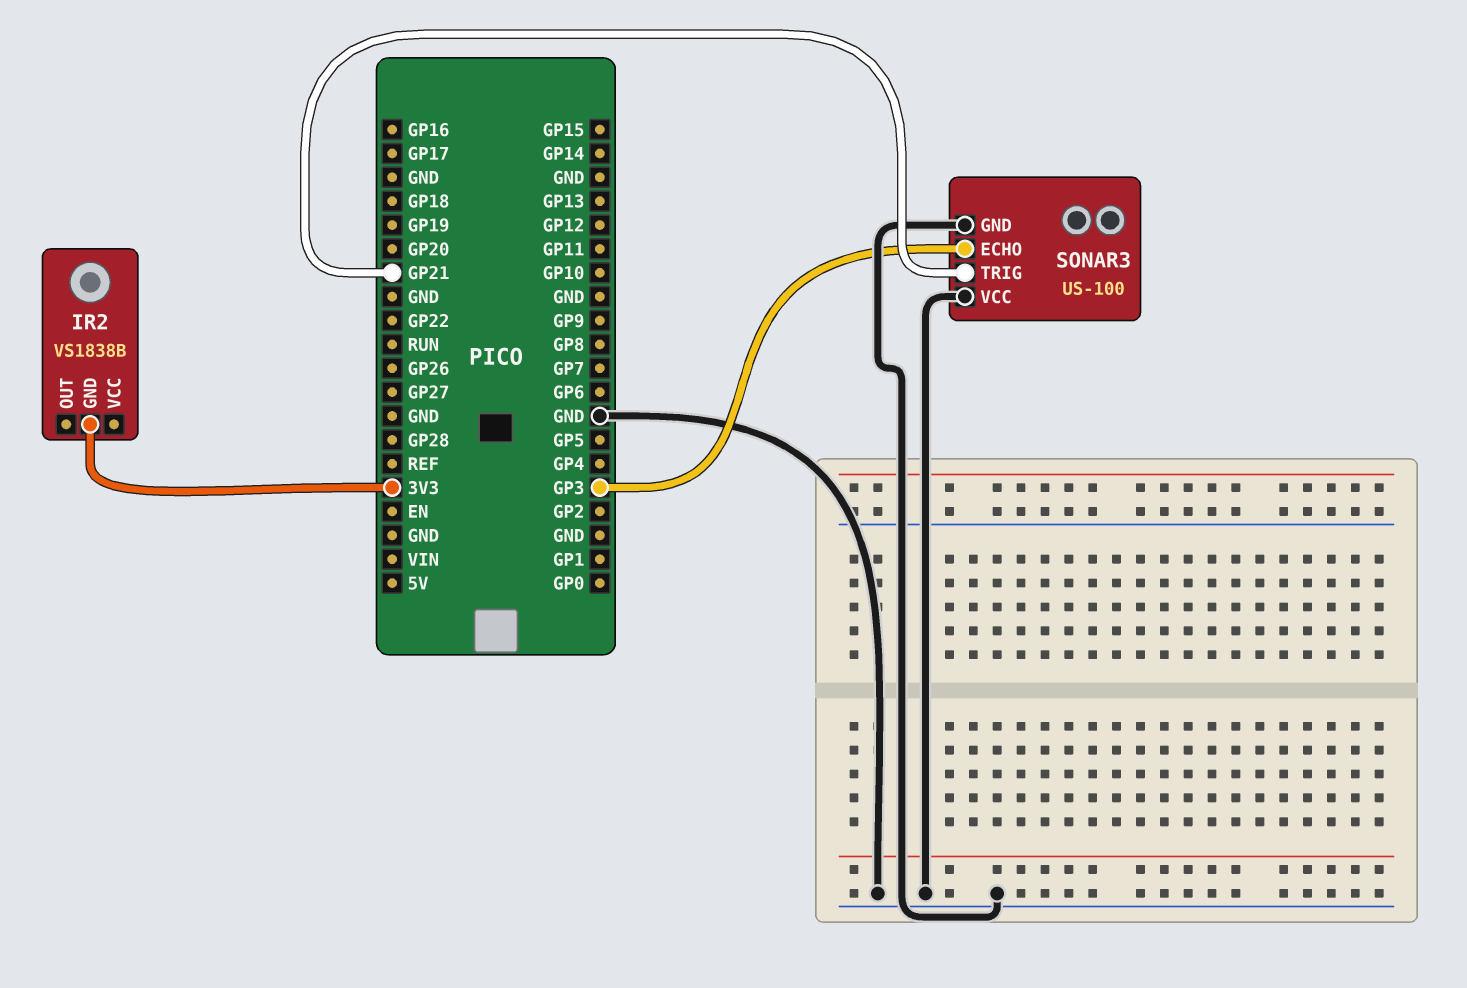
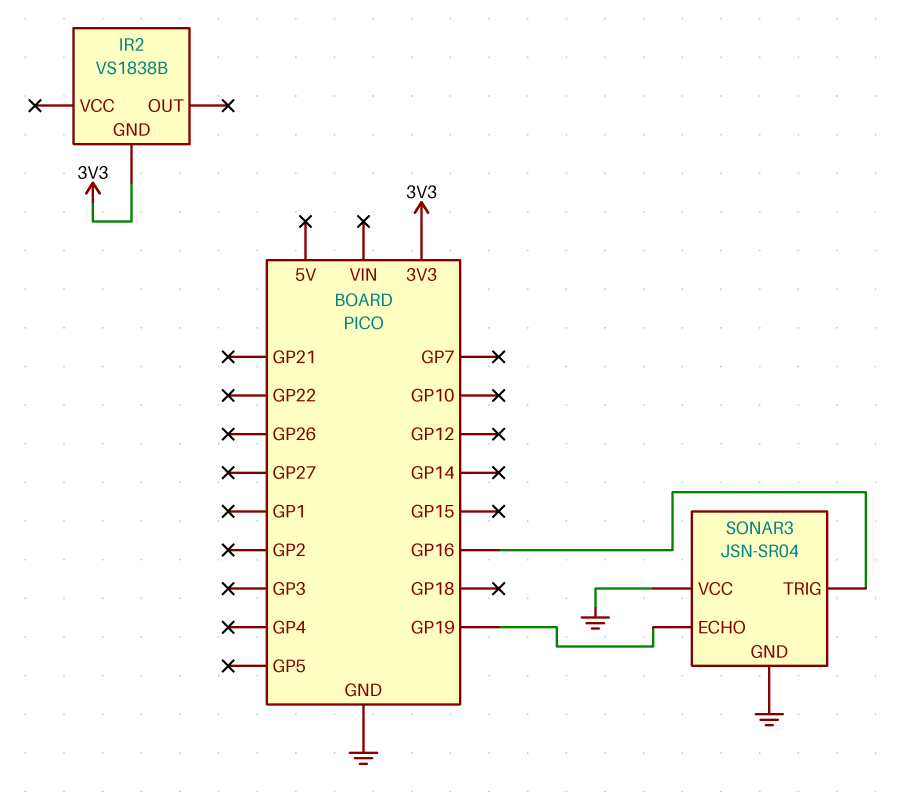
SONAR3: US-100 -> JSN-SR04
SONAR3 pin ECHO: GP3 -> GP19
SONAR3 pin TRIG: GP21 -> GP16

